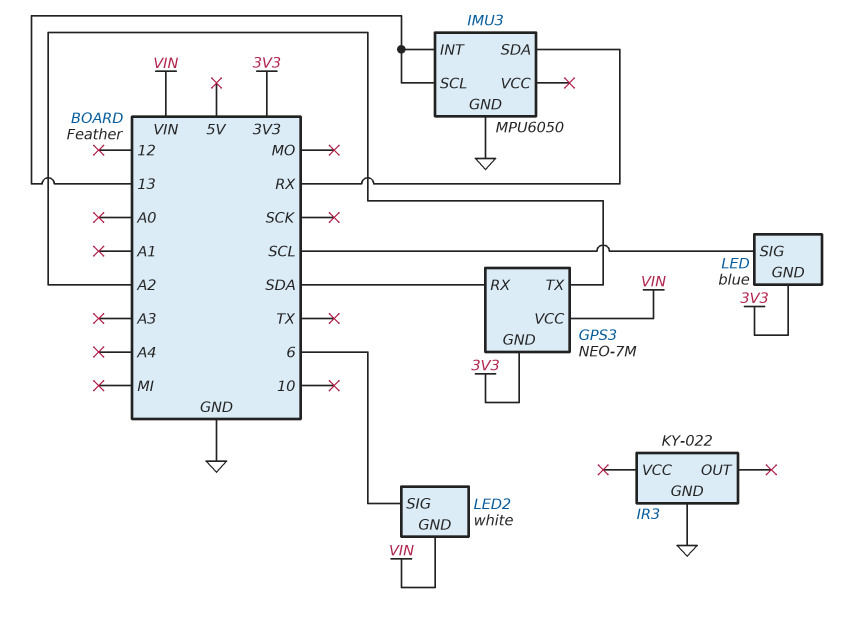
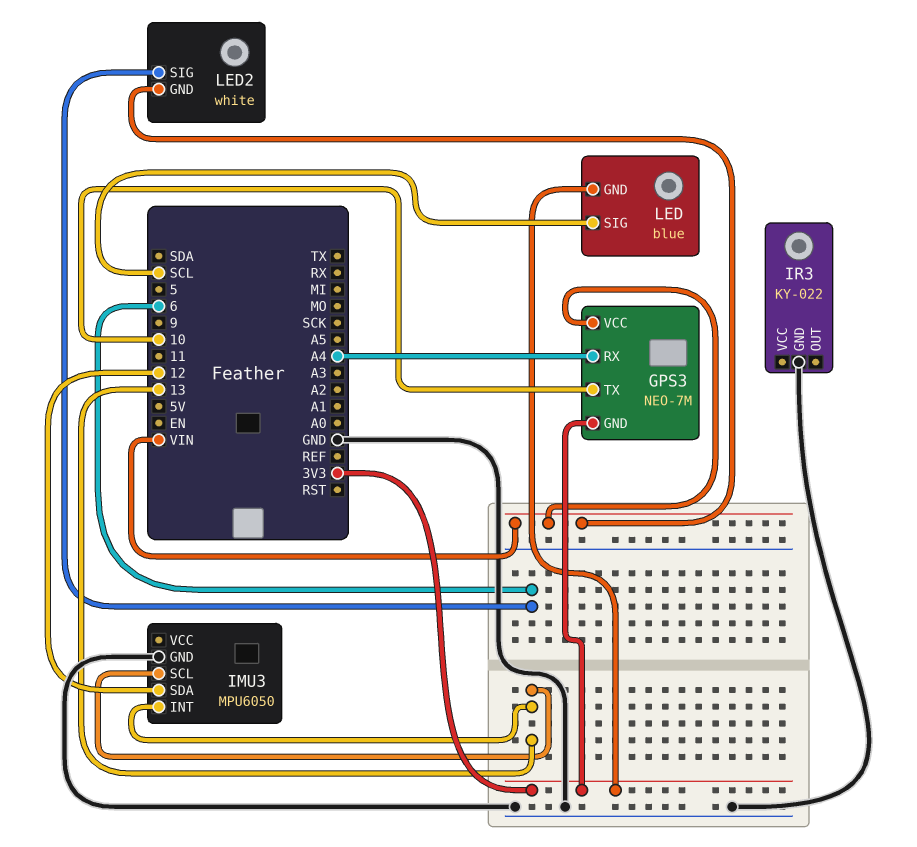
GPS3 pin RX: SDA -> A4
GPS3 pin TX: A2 -> 10
IMU3 pin SDA: RX -> 12

